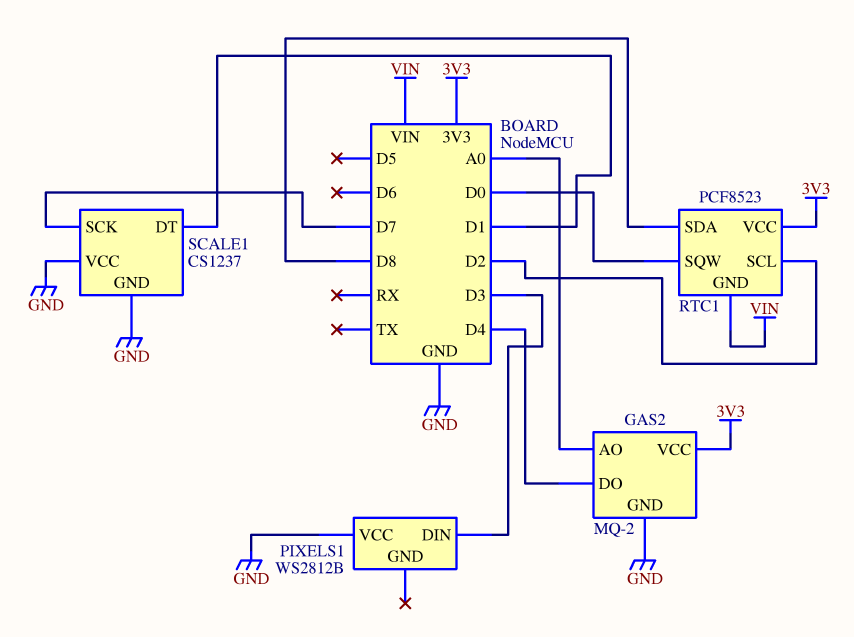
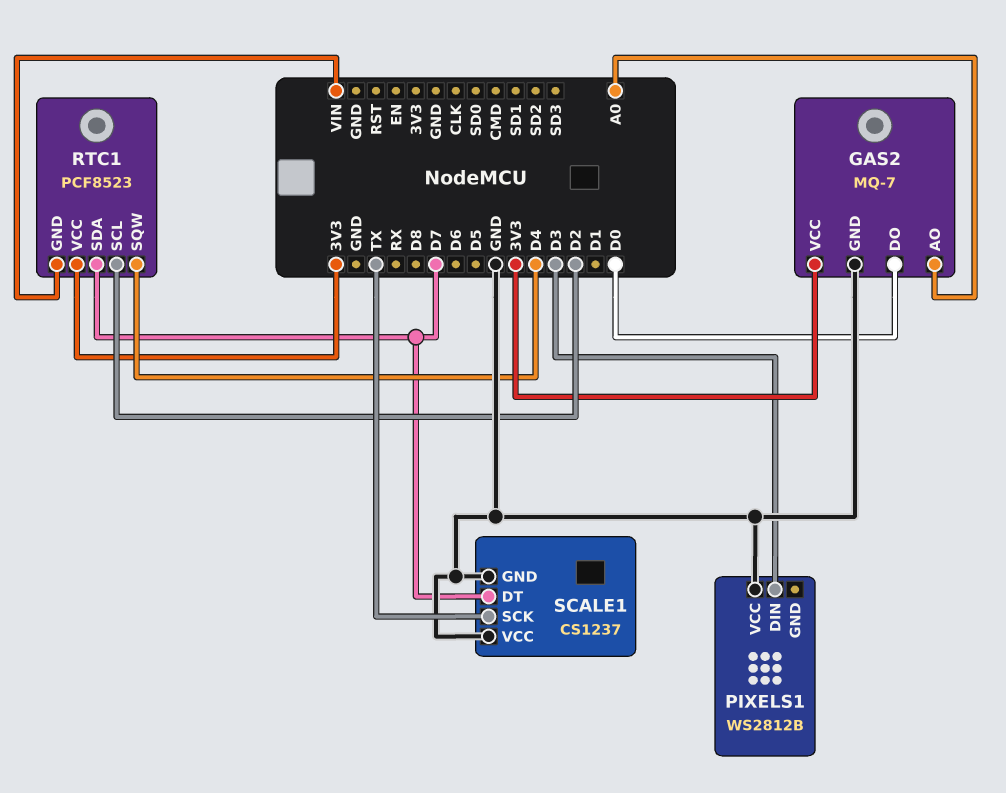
GAS2: MQ-2 -> MQ-7
GAS2 pin DO: D4 -> D0
RTC1 pin SDA: D8 -> D7
RTC1 pin SQW: D0 -> D4
SCALE1 pin DT: D1 -> D7
SCALE1 pin SCK: D7 -> TX

